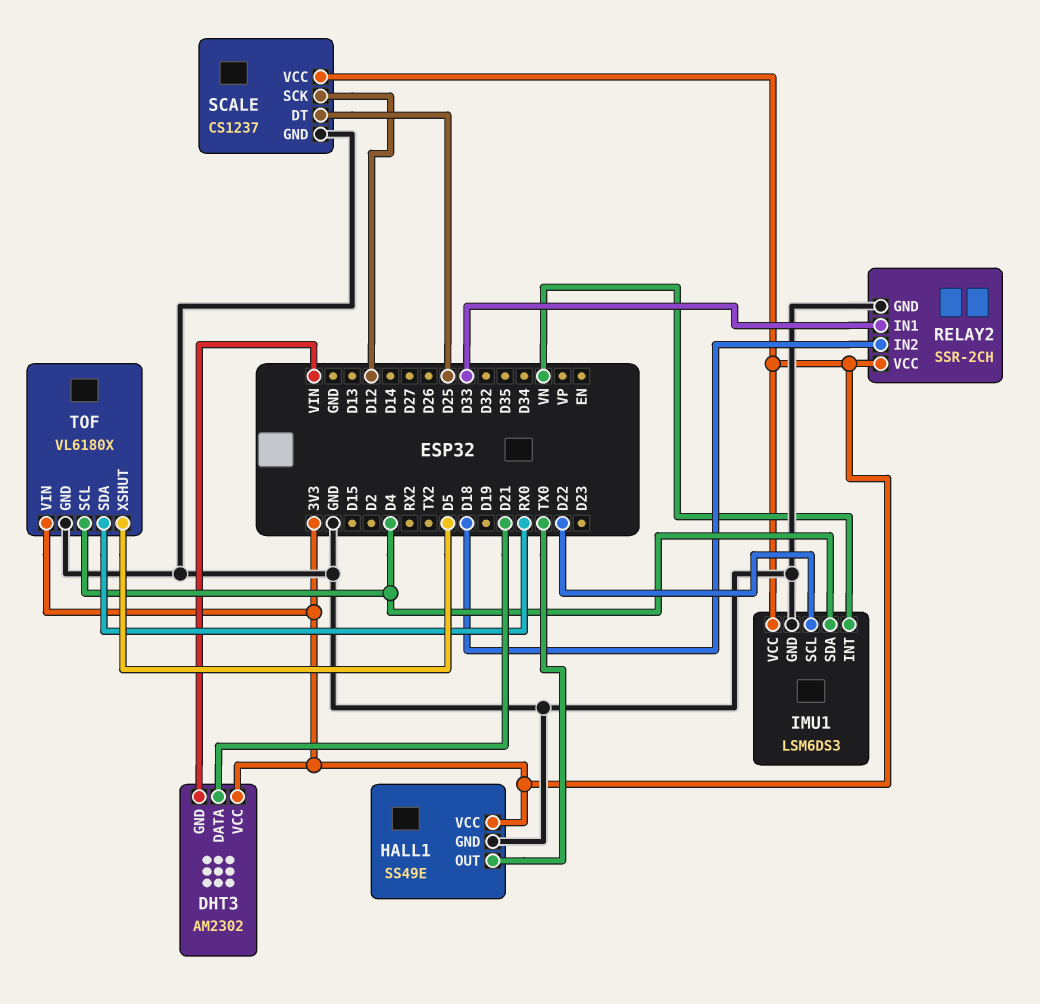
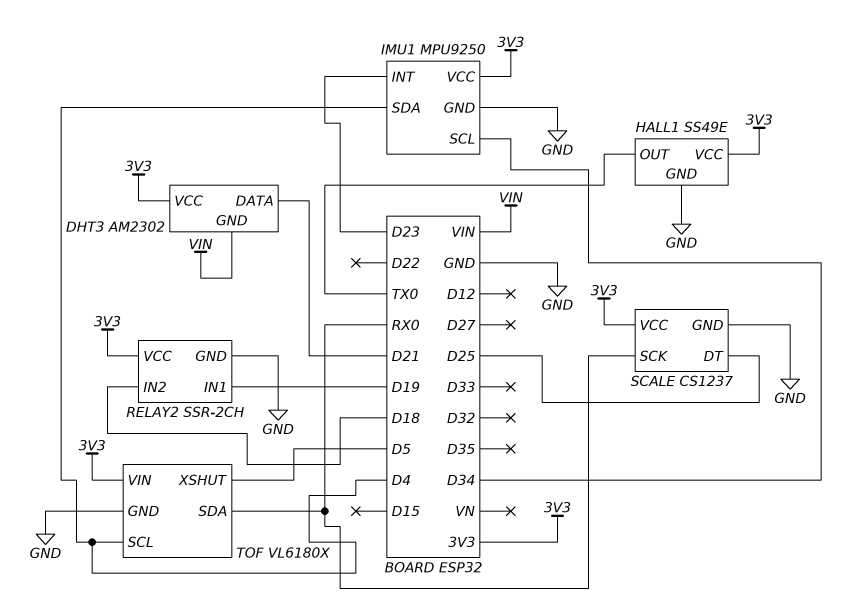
IMU1: LSM6DS3 -> MPU9250
IMU1 pin INT: VN -> D23
IMU1 pin SCL: D22 -> D34
RELAY2 pin IN1: D33 -> D19
SCALE pin SCK: D12 -> RX0

